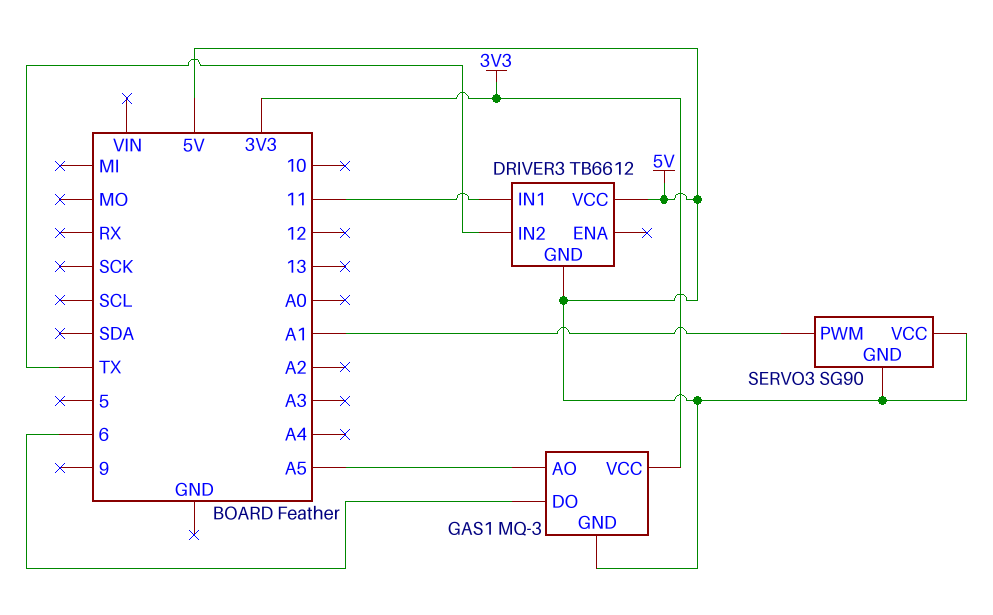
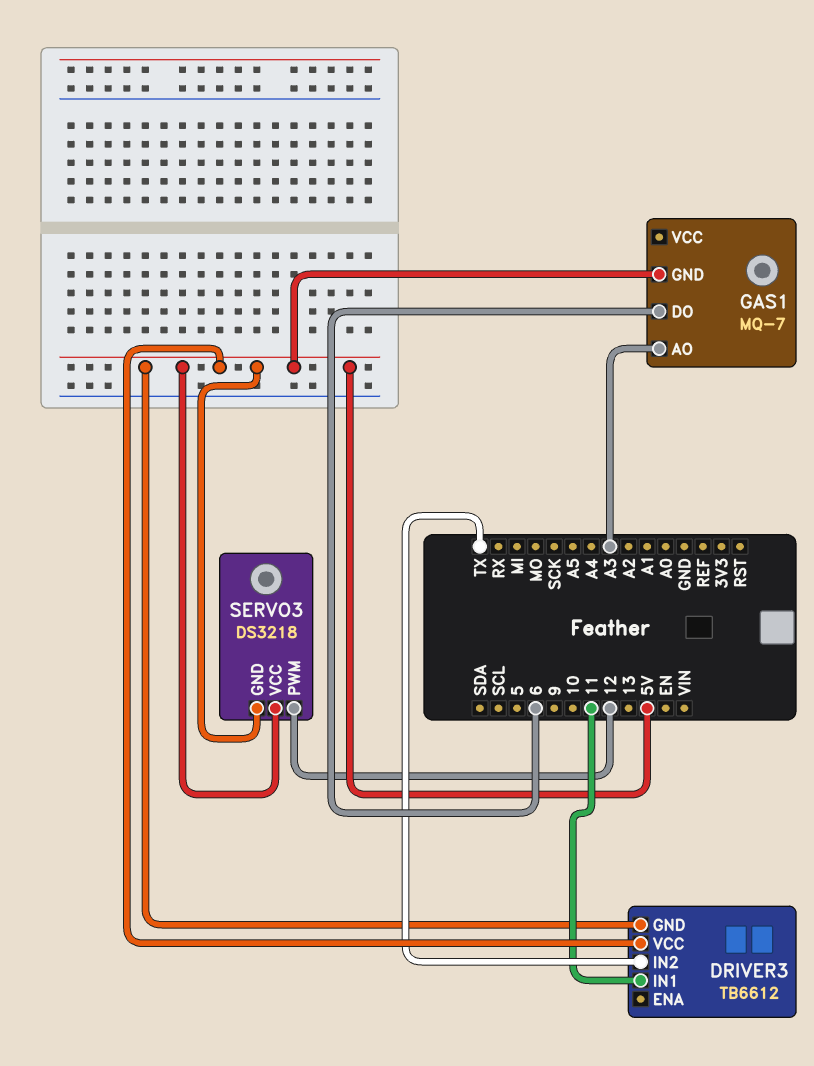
GAS1: MQ-3 -> MQ-7
GAS1 pin AO: A5 -> A3
GAS1 pin VCC: 3V3 -> none
SERVO3: SG90 -> DS3218
SERVO3 pin PWM: A1 -> 12

